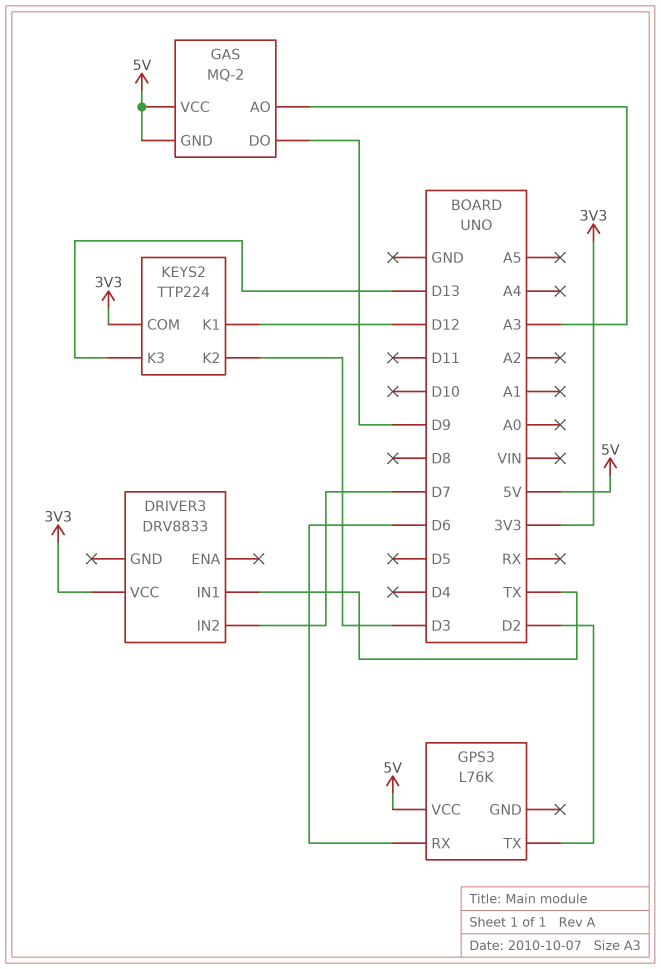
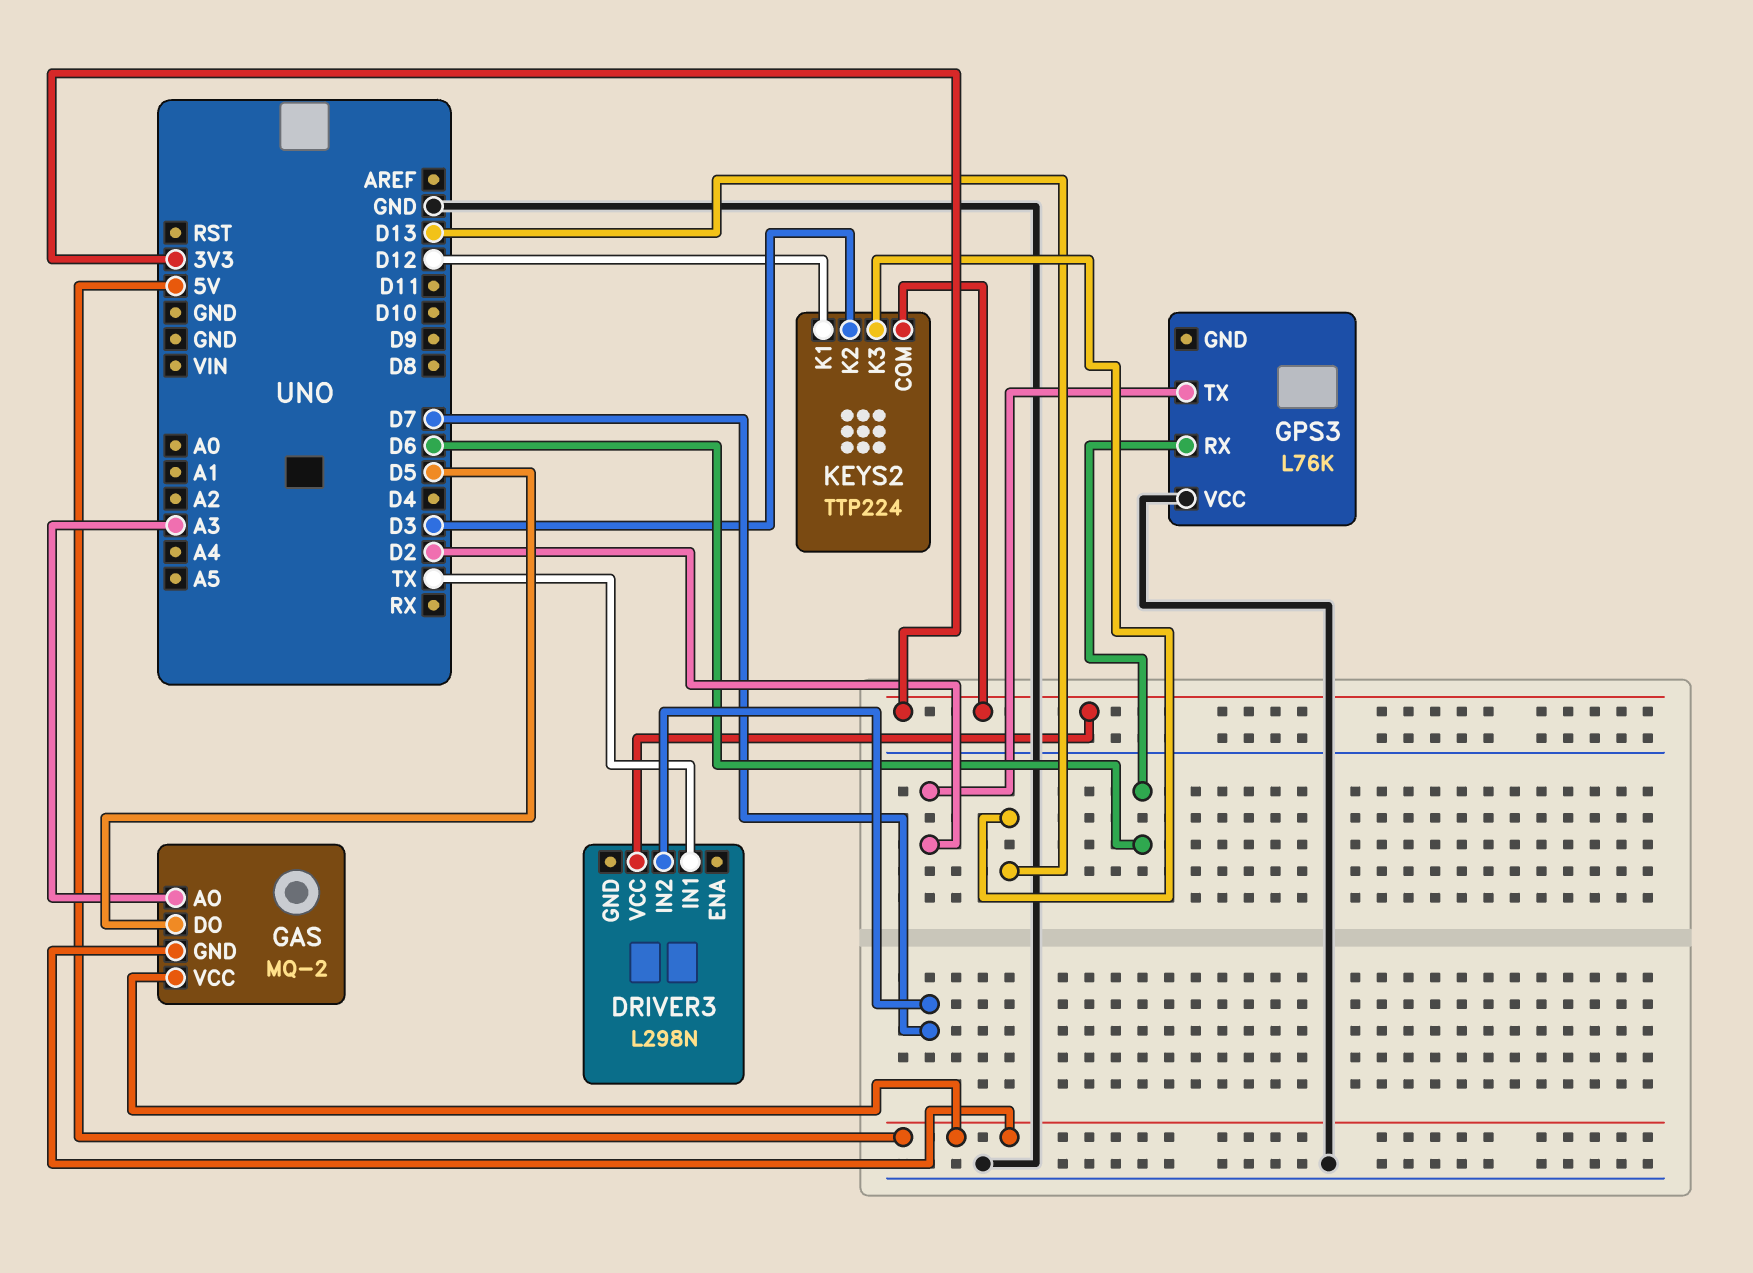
DRIVER3: DRV8833 -> L298N
GAS pin DO: D9 -> D5
GPS3 pin VCC: 5V -> GND

